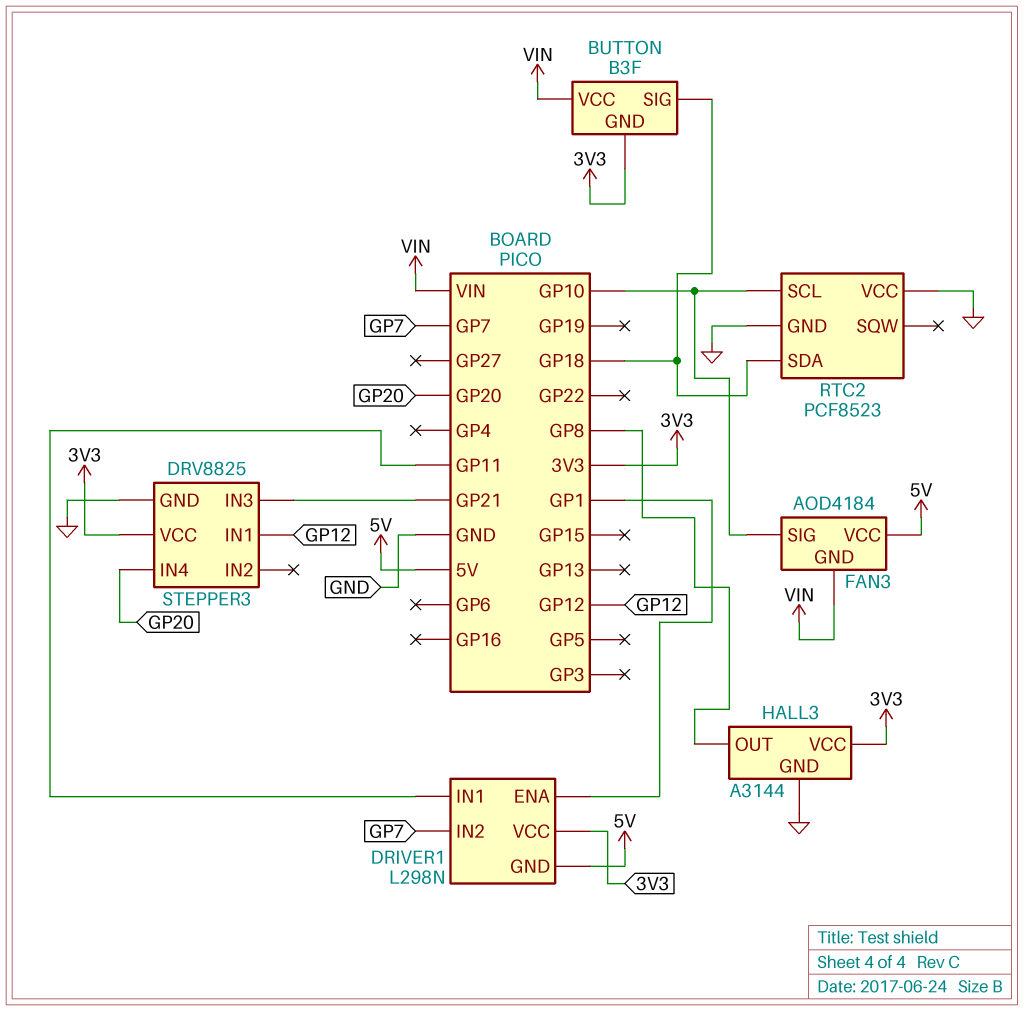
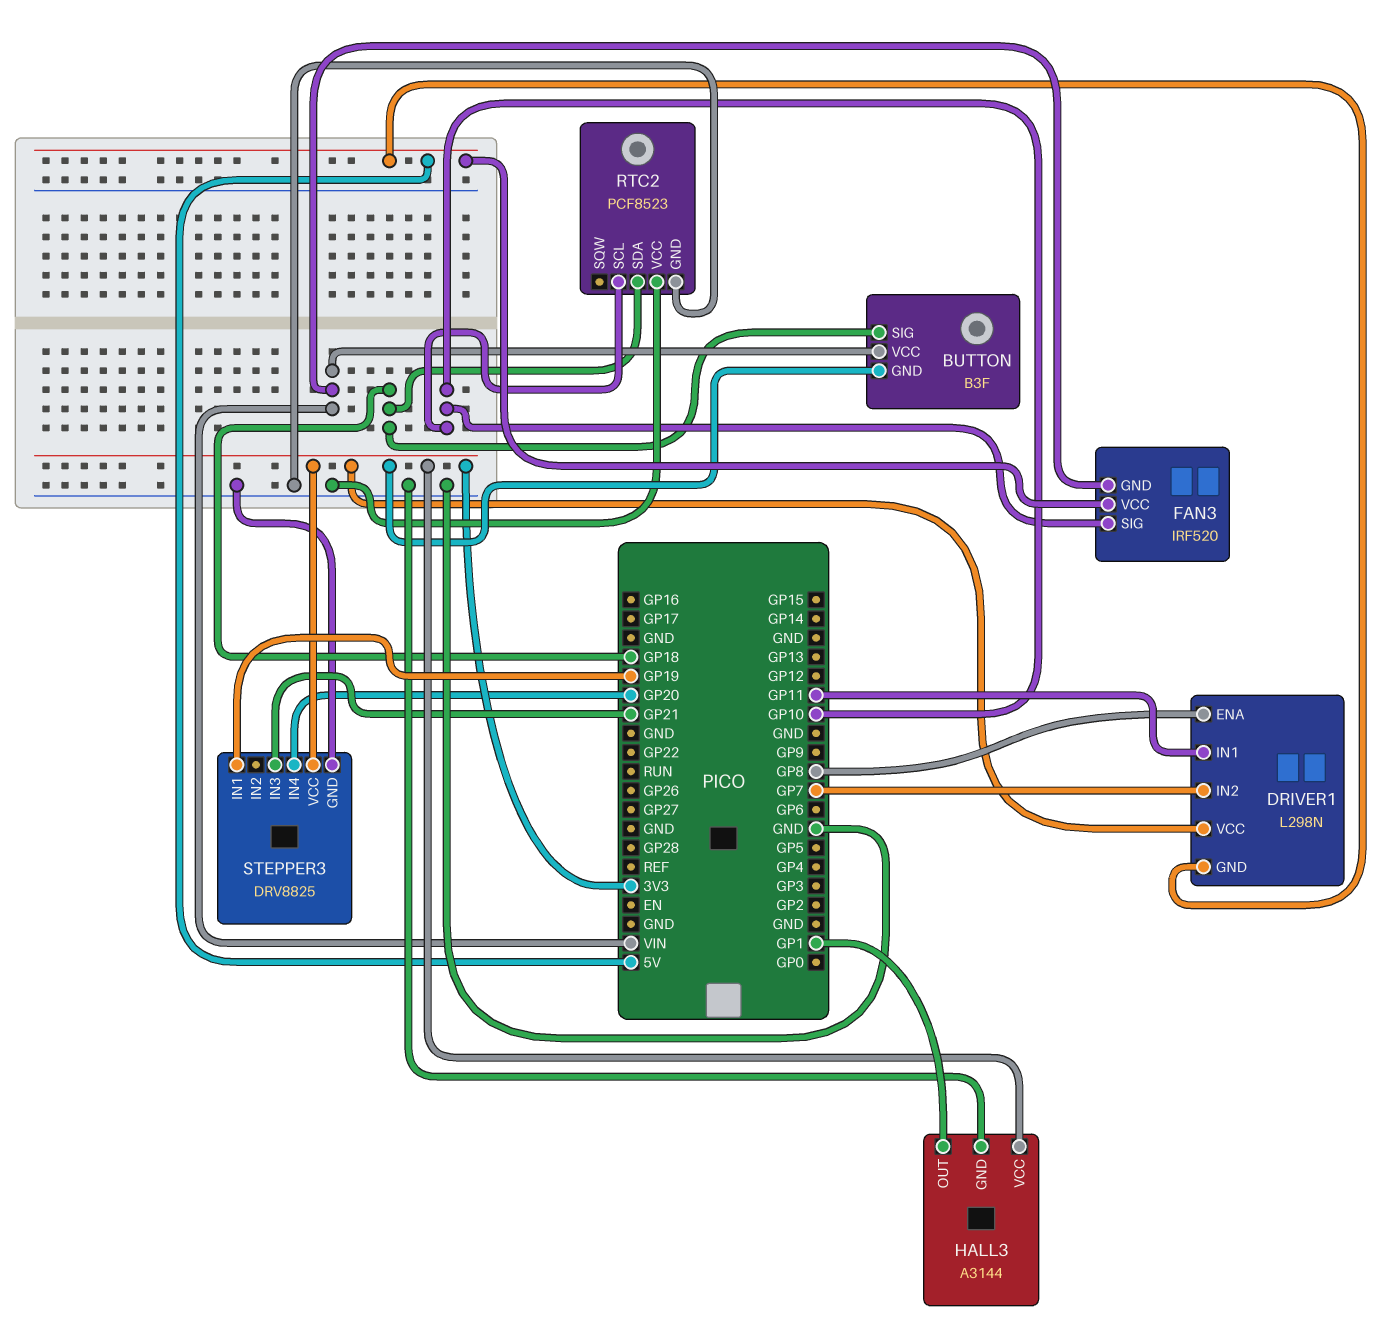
DRIVER1 pin ENA: GP1 -> GP8
FAN3: AOD4184 -> IRF520
HALL3 pin OUT: GP8 -> GP1
STEPPER3 pin IN1: GP12 -> GP19

